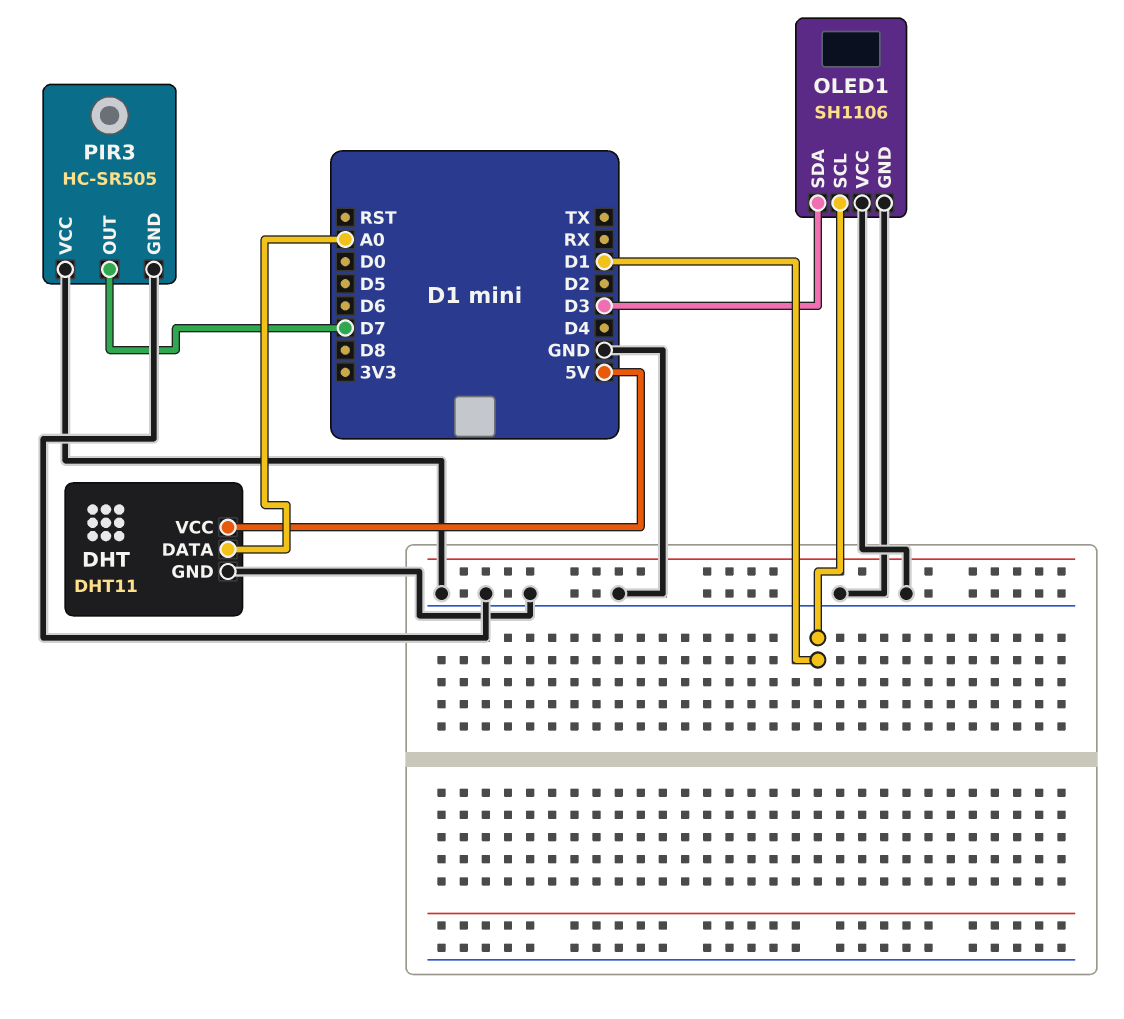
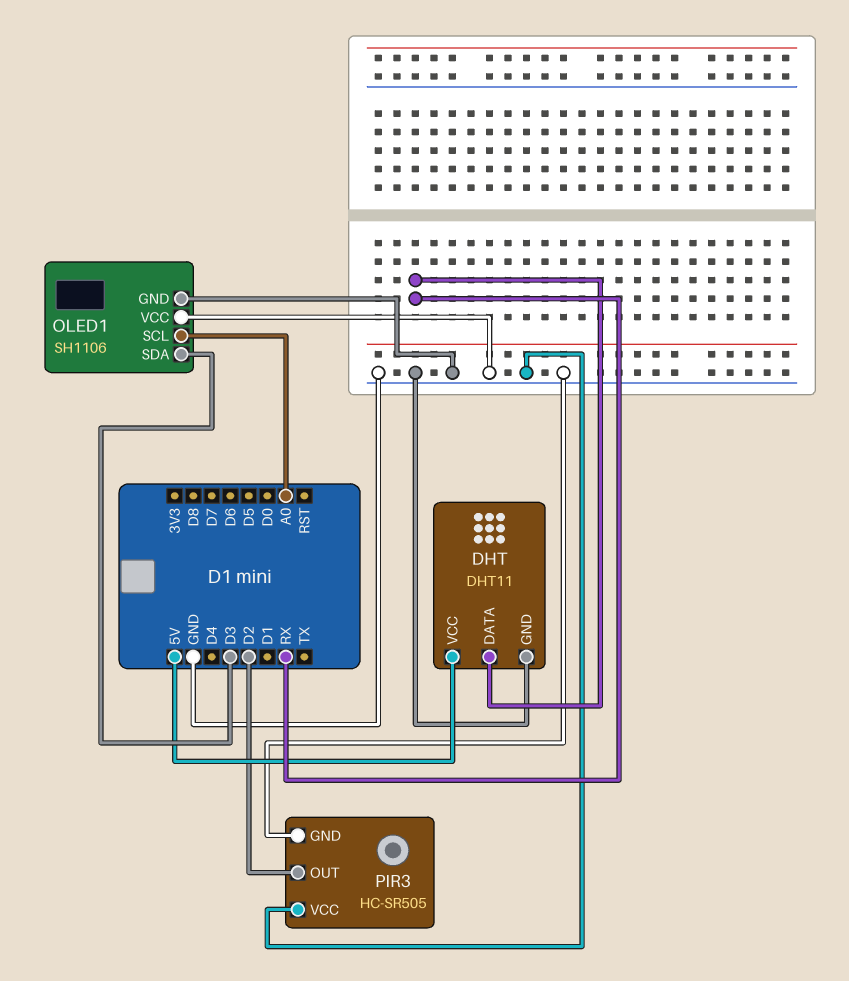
DHT pin DATA: A0 -> RX
OLED1 pin SCL: D1 -> A0
PIR3 pin OUT: D7 -> D2

